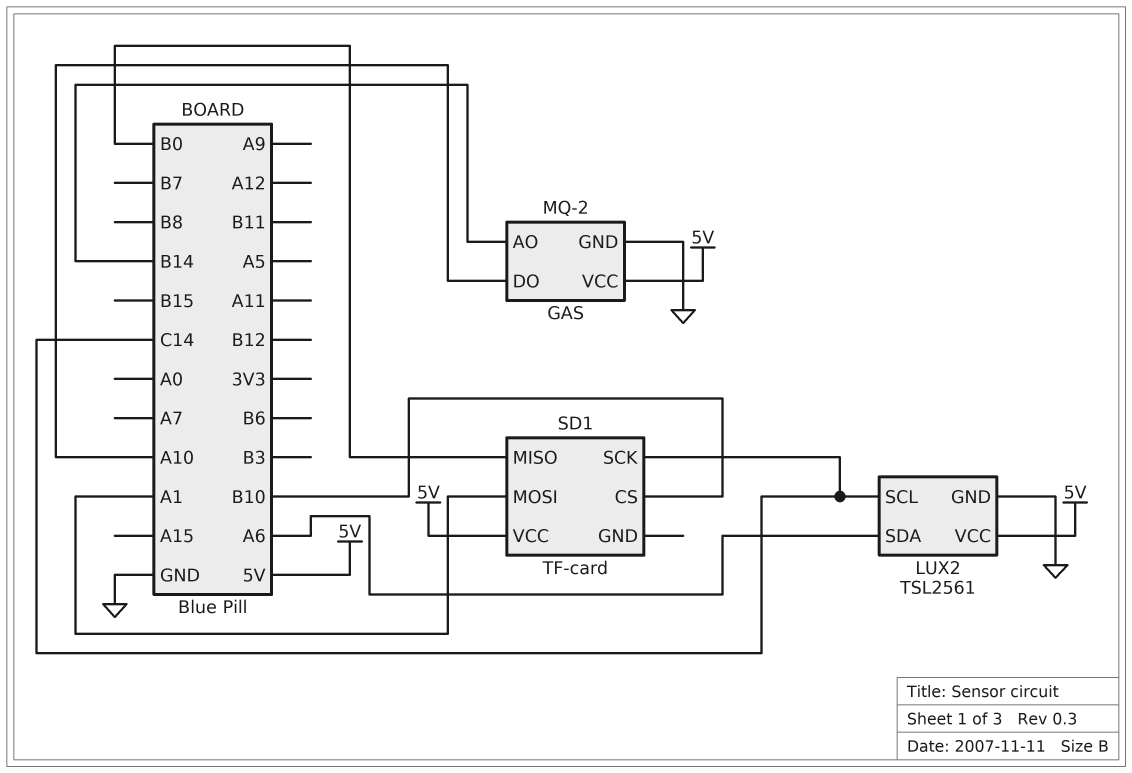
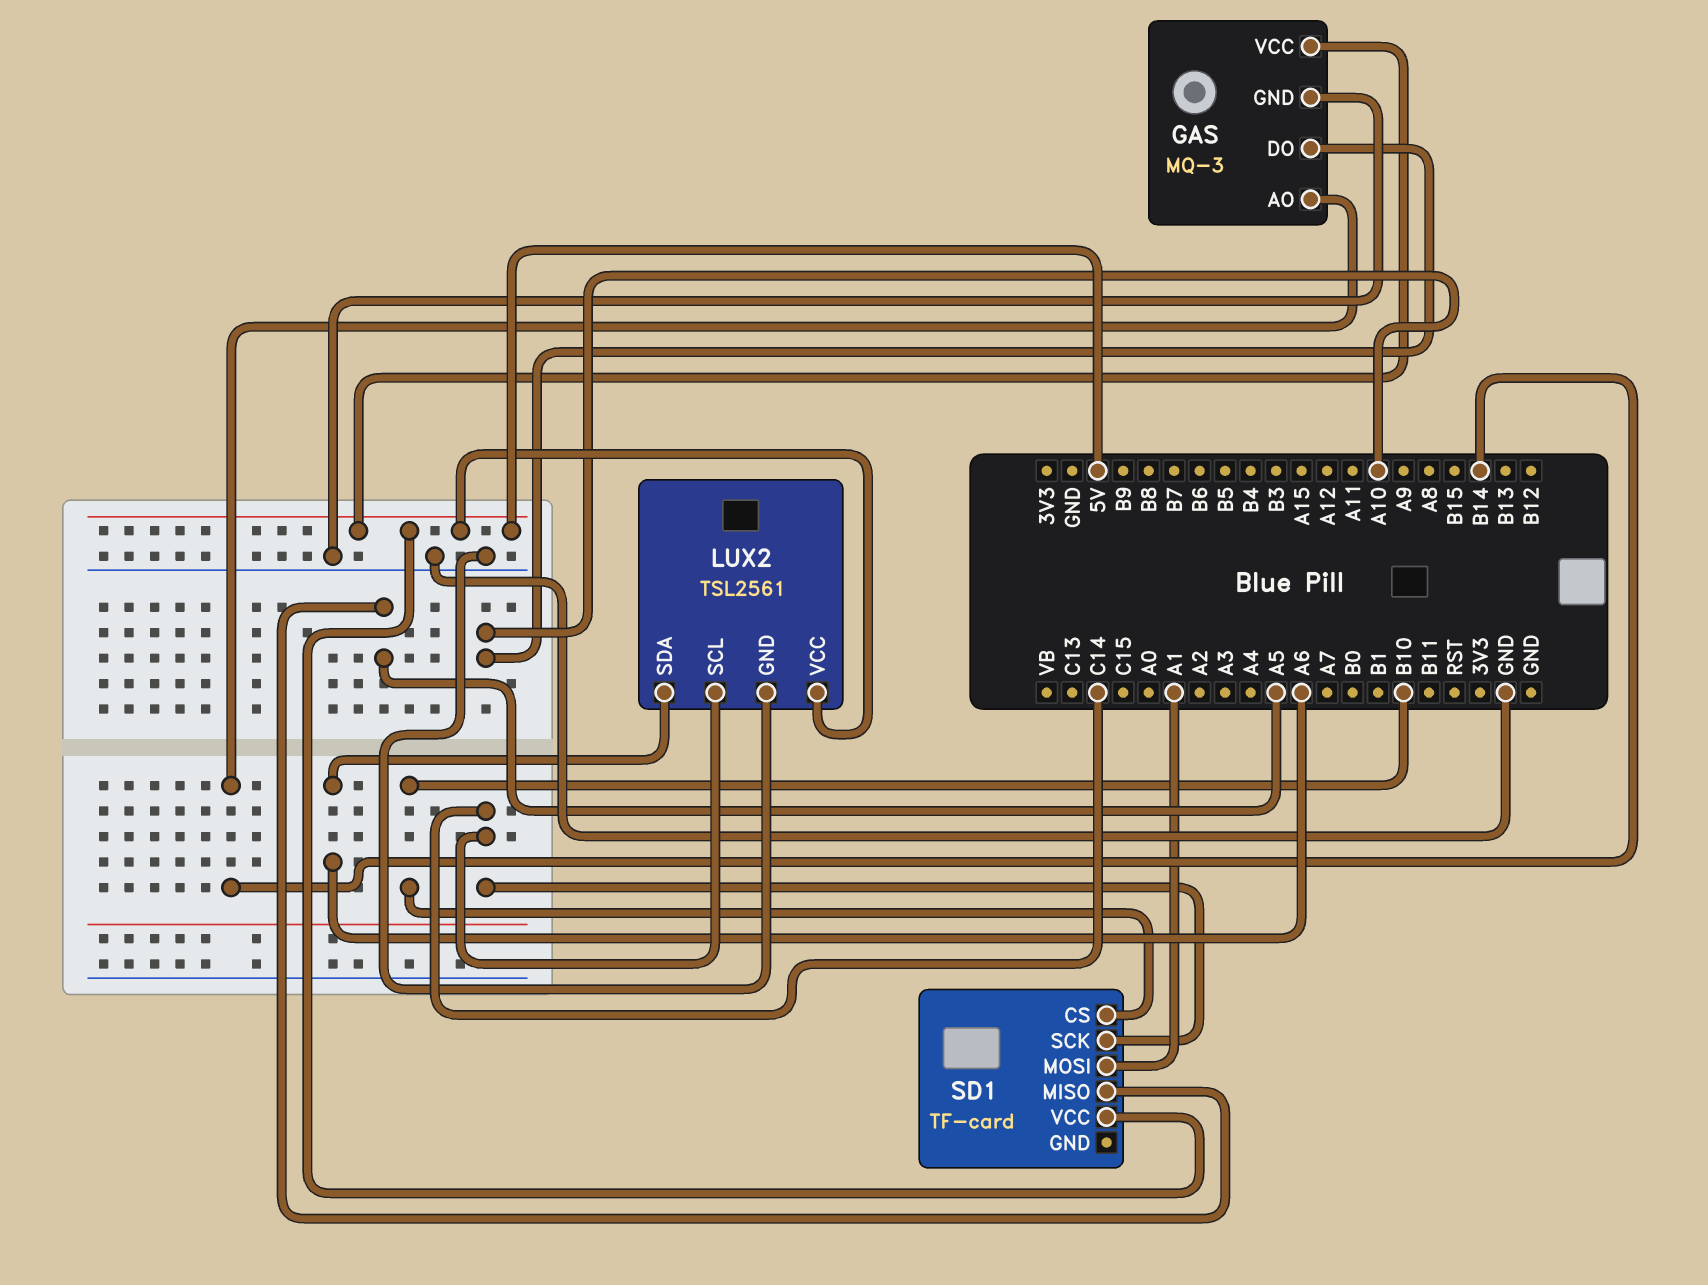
GAS: MQ-2 -> MQ-3
SD1 pin MISO: B0 -> A5

